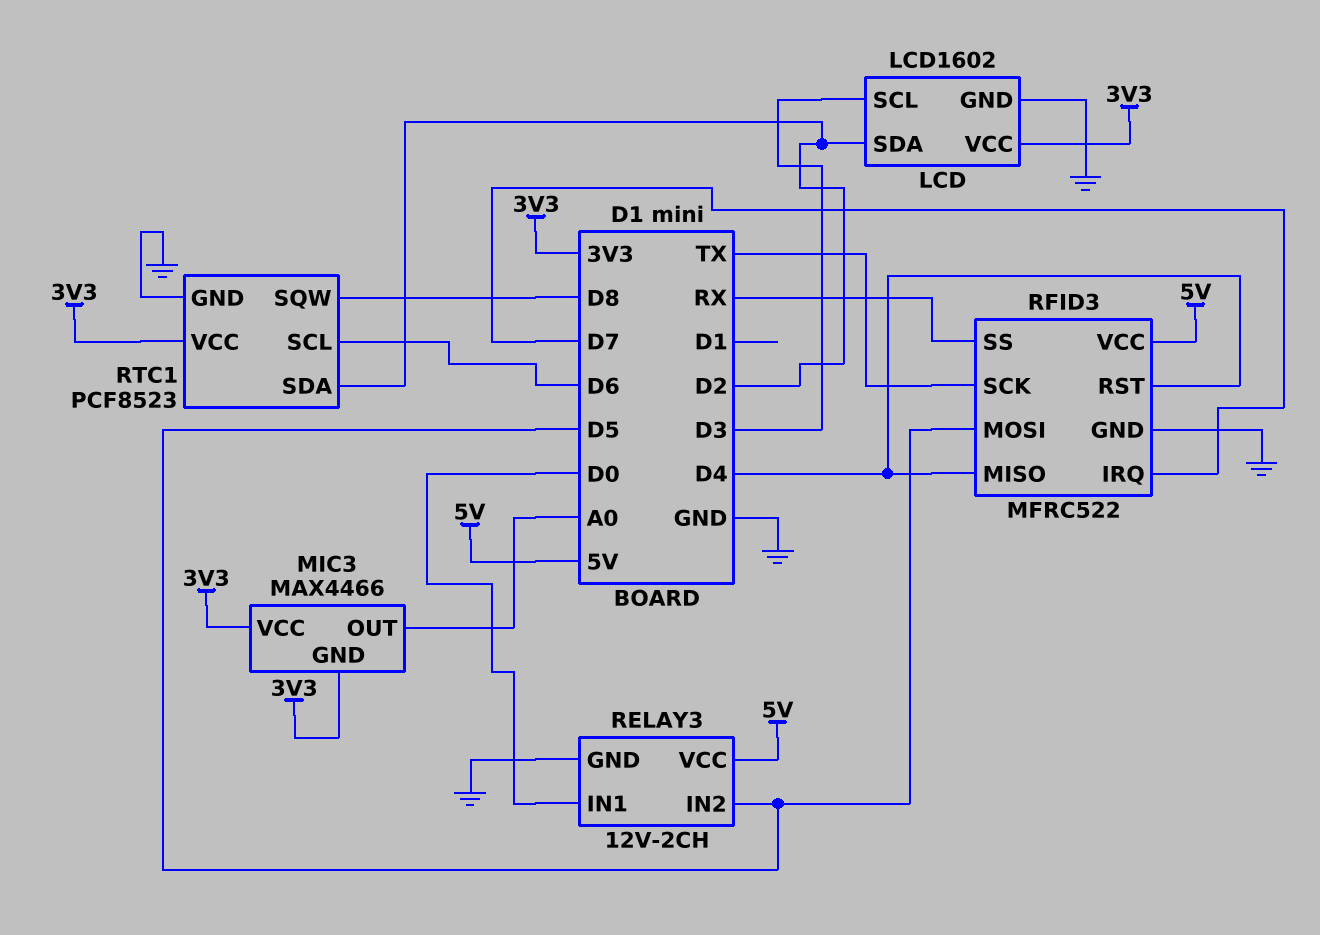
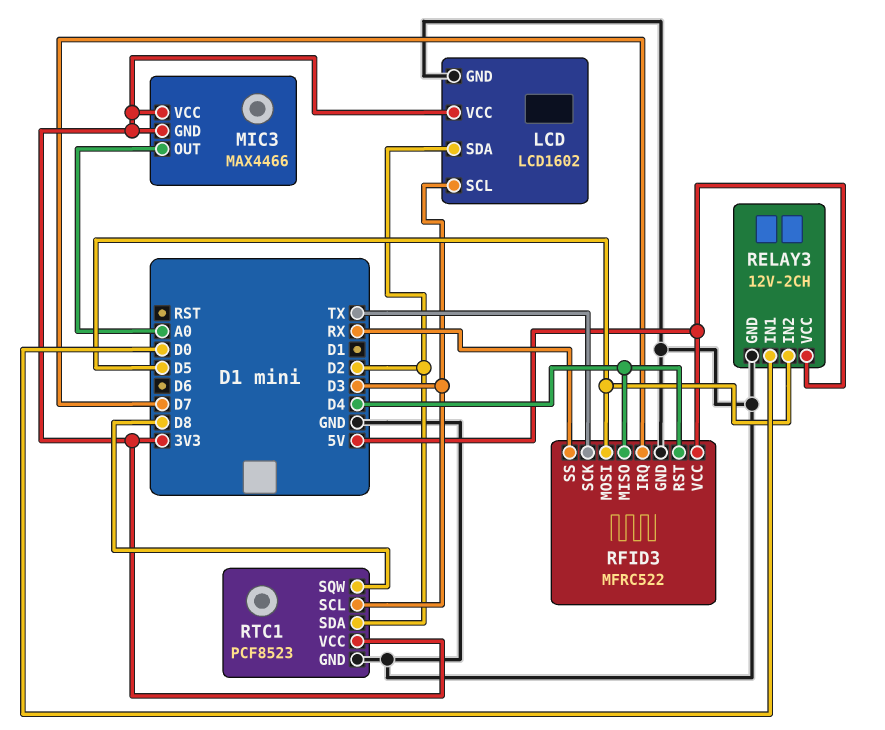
RTC1 pin SCL: D6 -> D3

